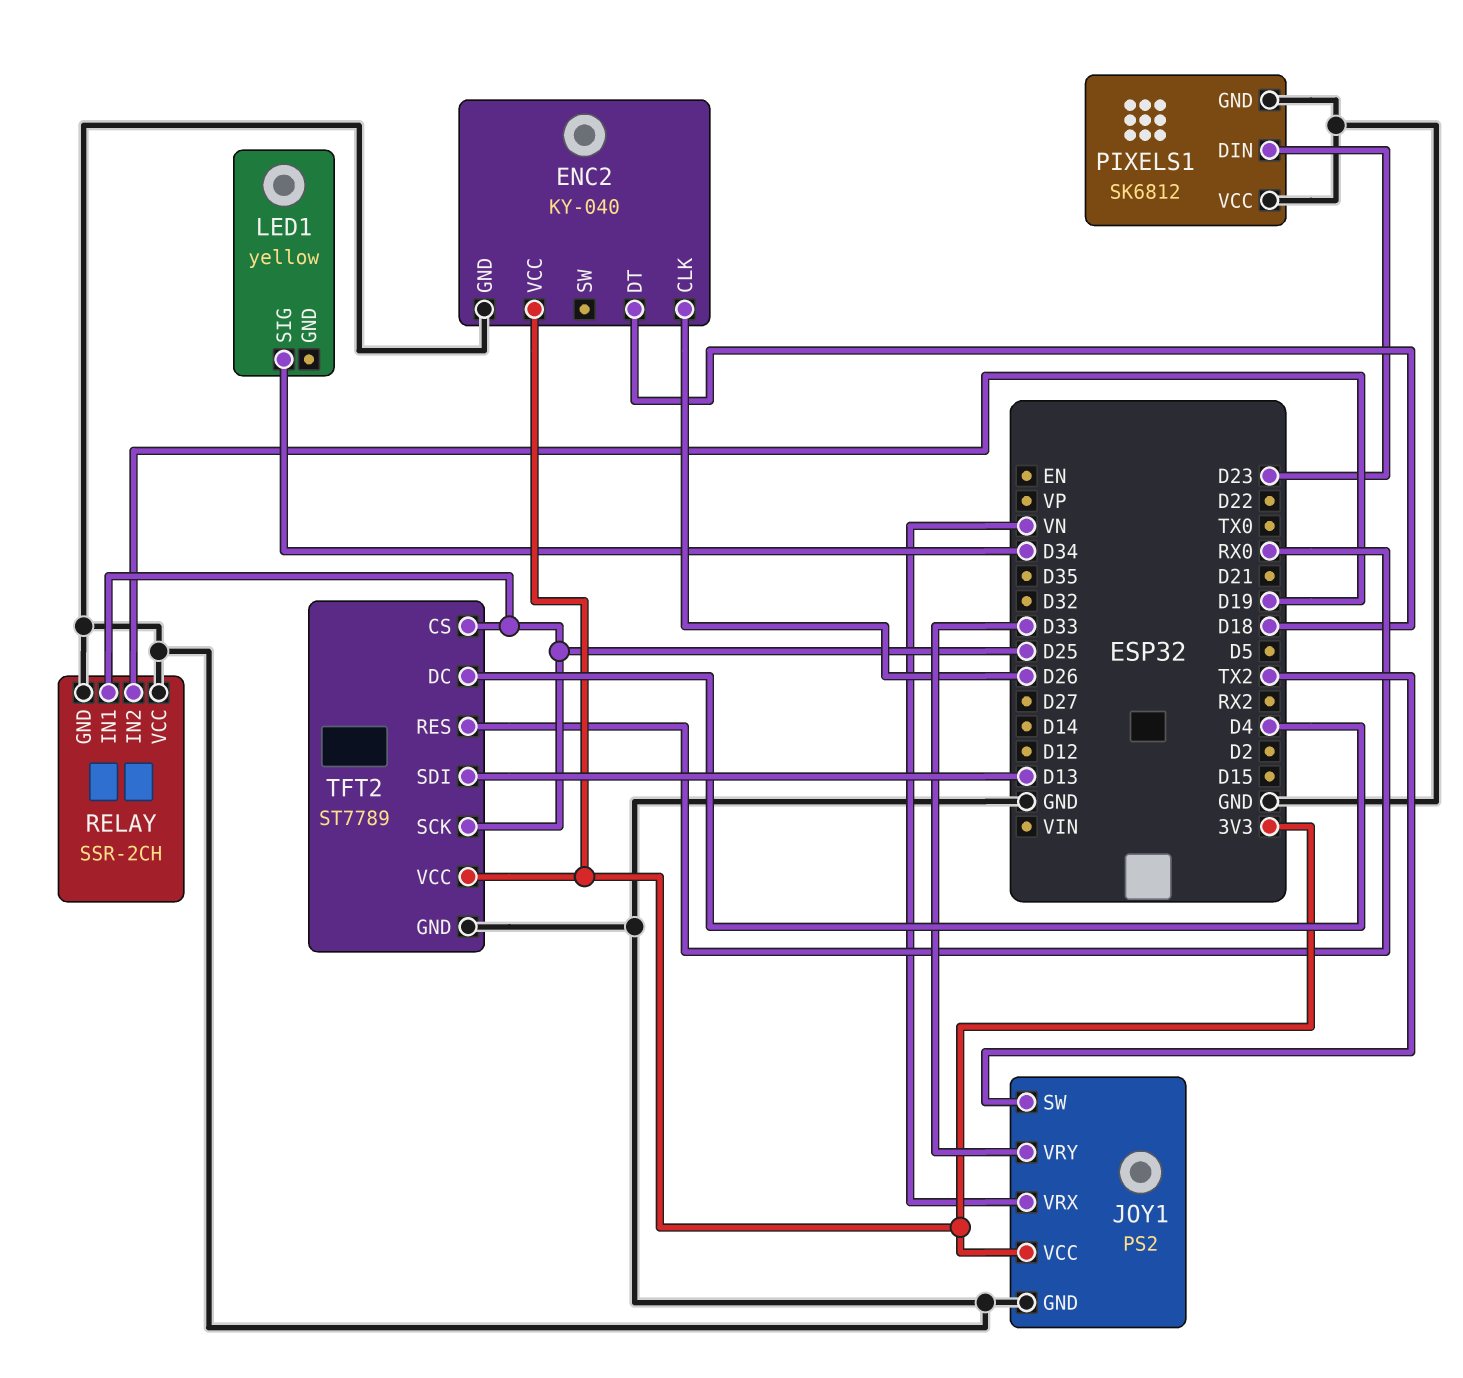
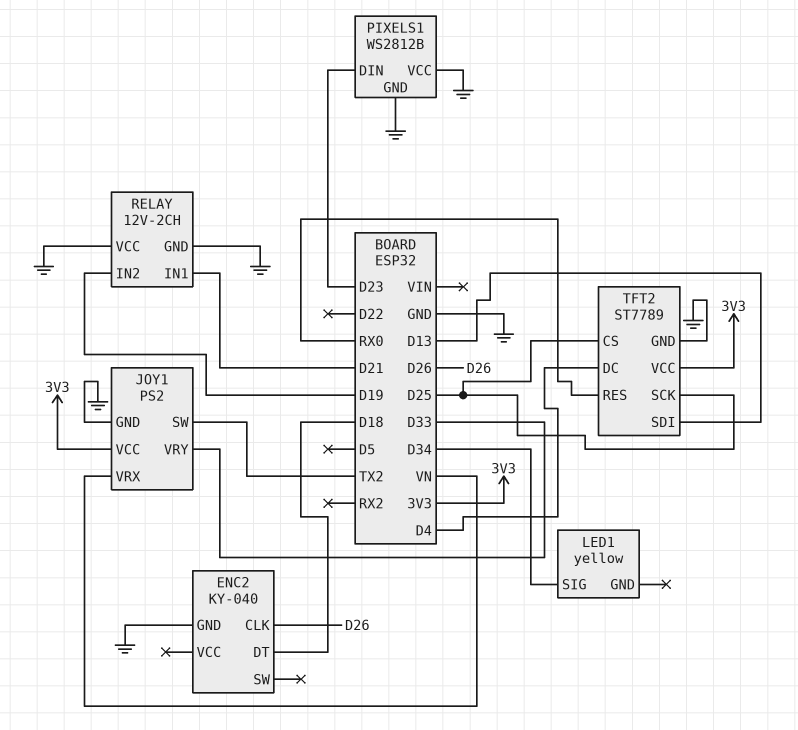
ENC2 pin VCC: 3V3 -> none
PIXELS1: SK6812 -> WS2812B
RELAY: SSR-2CH -> 12V-2CH
RELAY pin IN1: D25 -> D21

